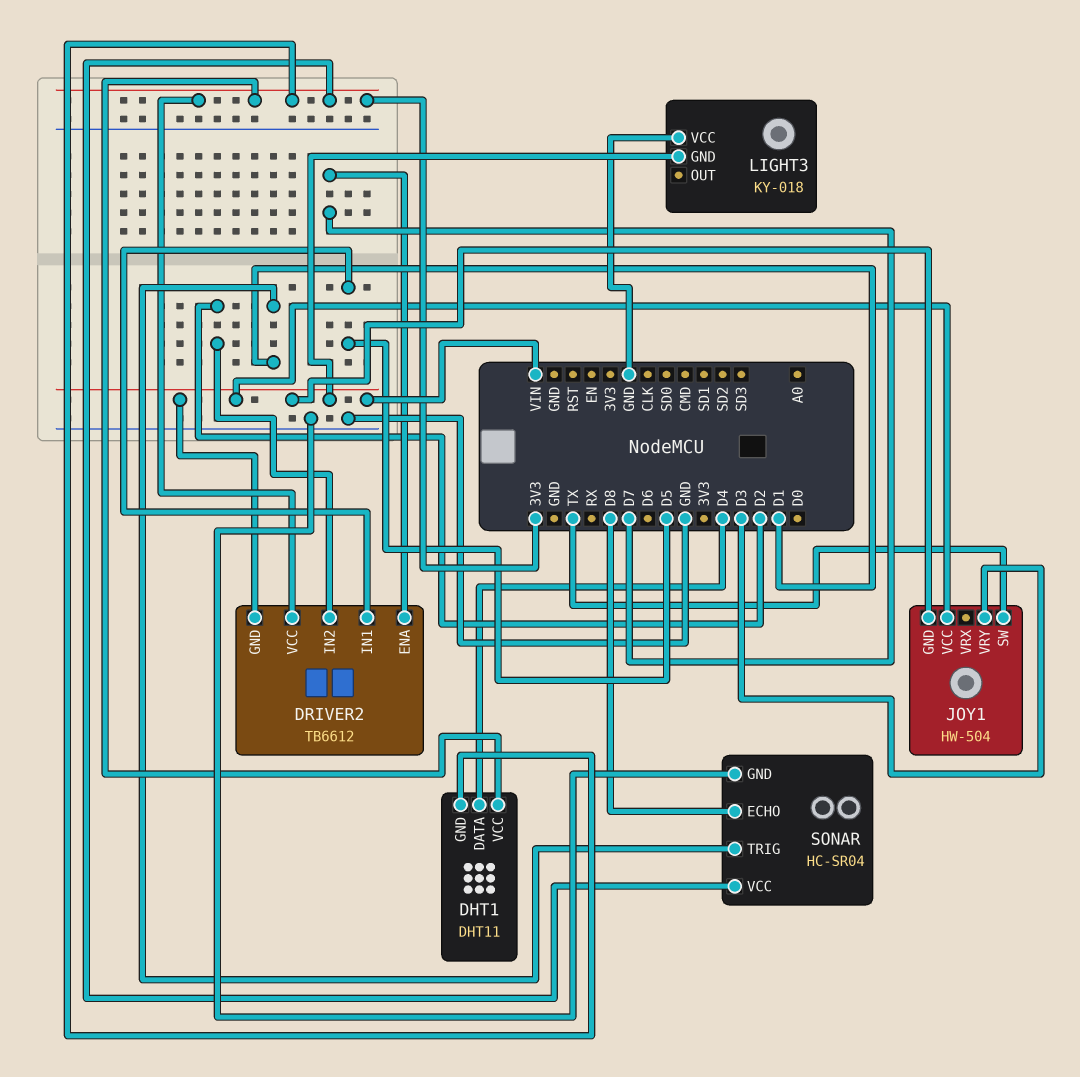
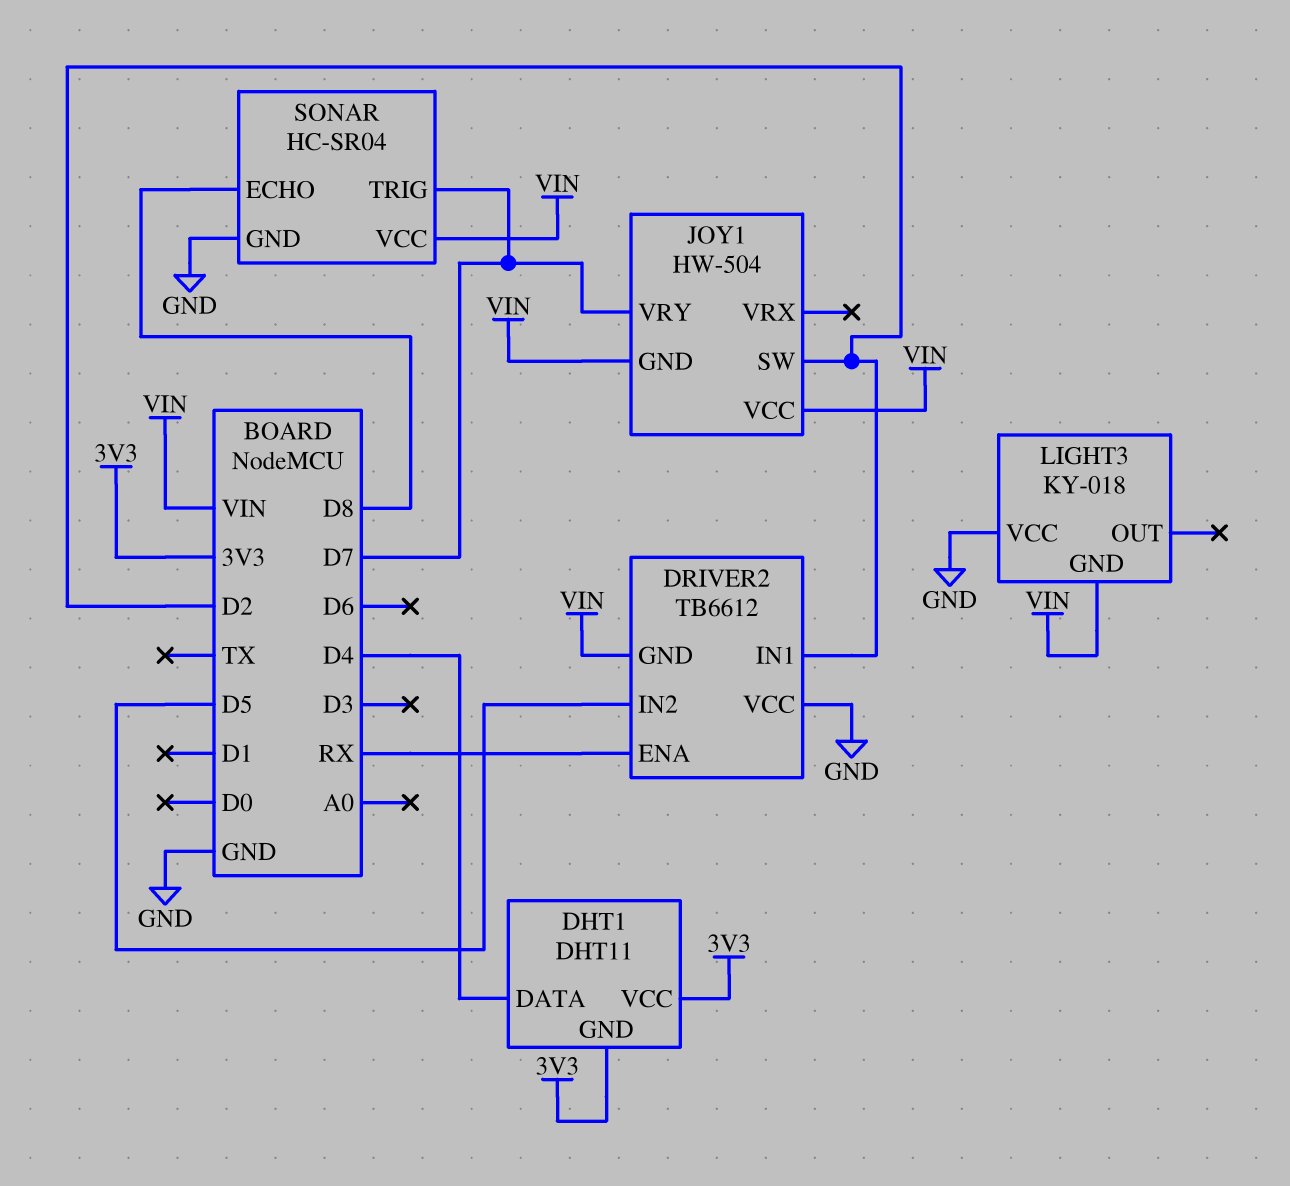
DRIVER2 pin ENA: D7 -> RX
DRIVER2 pin IN1: D5 -> D2
DRIVER2 pin IN2: D2 -> D5
DRIVER2 pin VCC: 3V3 -> GND
JOY1 pin SW: TX -> D2
JOY1 pin VRY: D3 -> D7
SONAR pin TRIG: D1 -> D7
SONAR pin VCC: 3V3 -> VIN

